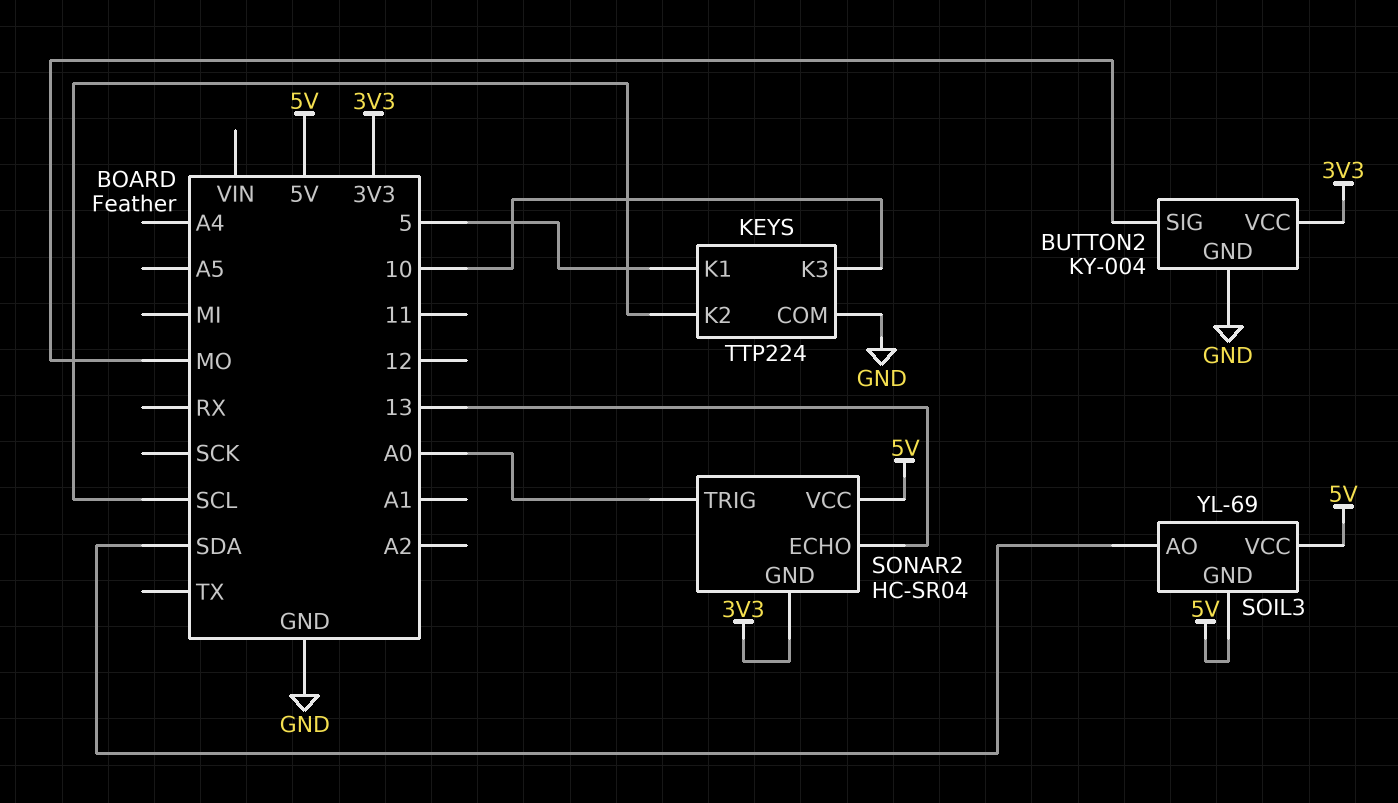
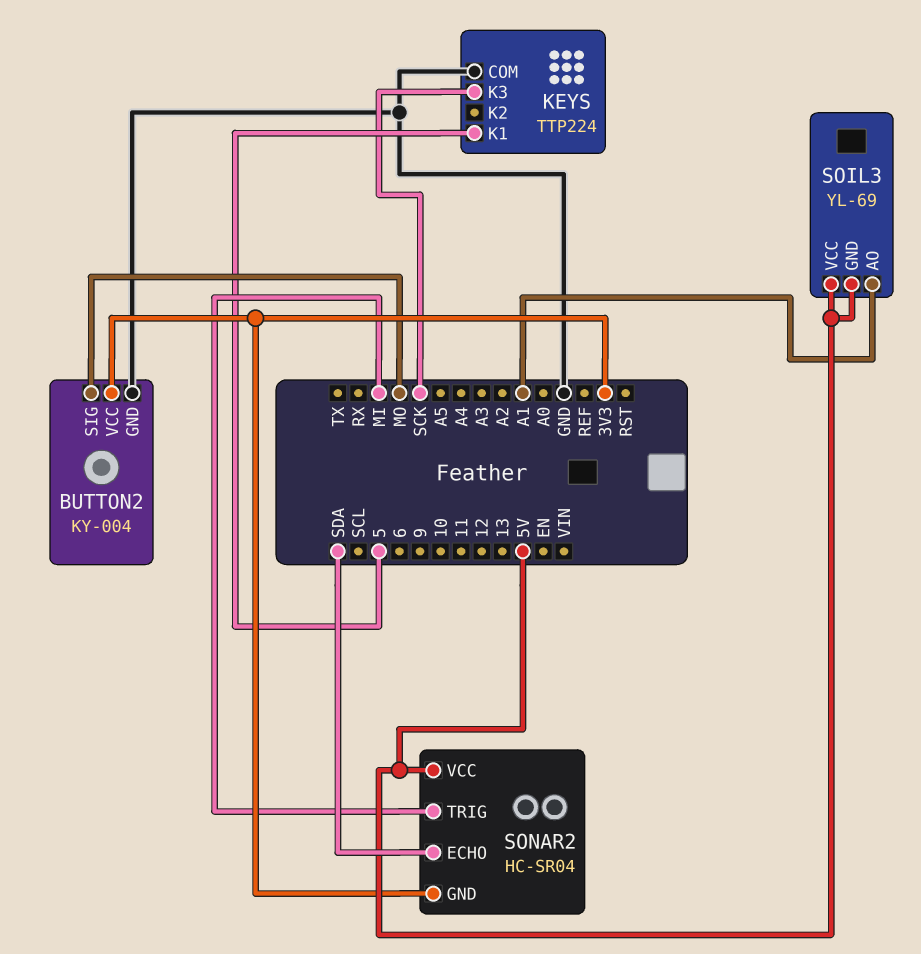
KEYS pin K2: SCL -> none
KEYS pin K3: 10 -> SCK
SOIL3 pin AO: SDA -> A1
SONAR2 pin ECHO: 13 -> SDA
SONAR2 pin TRIG: A0 -> MI

